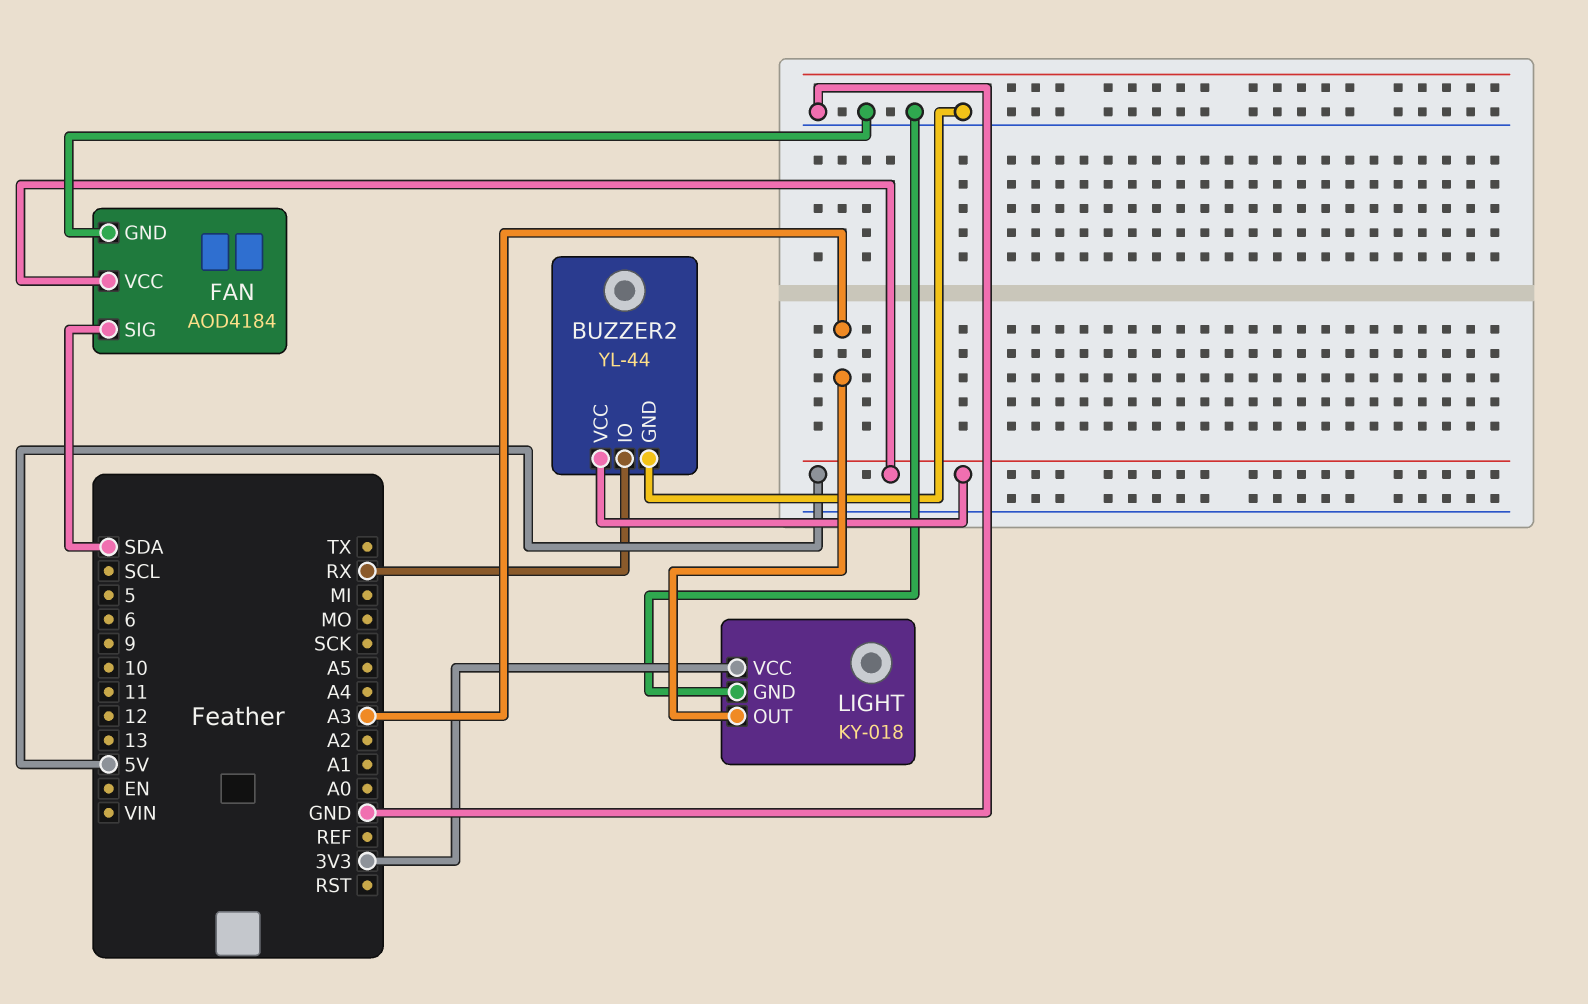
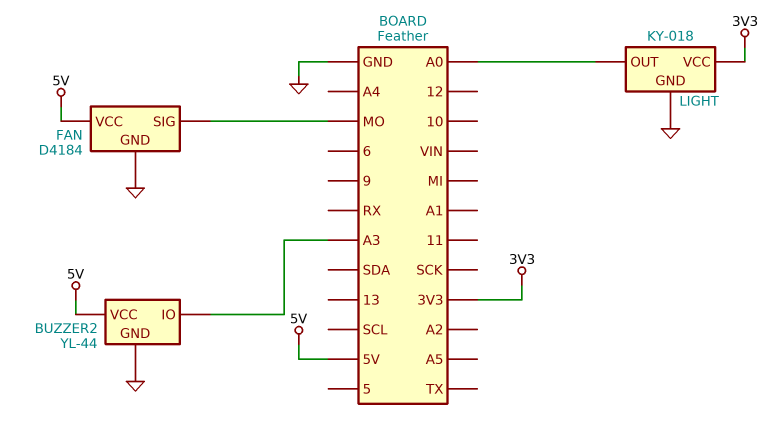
BUZZER2 pin IO: RX -> A3
FAN: AOD4184 -> D4184
FAN pin SIG: SDA -> MO
LIGHT pin OUT: A3 -> A0

